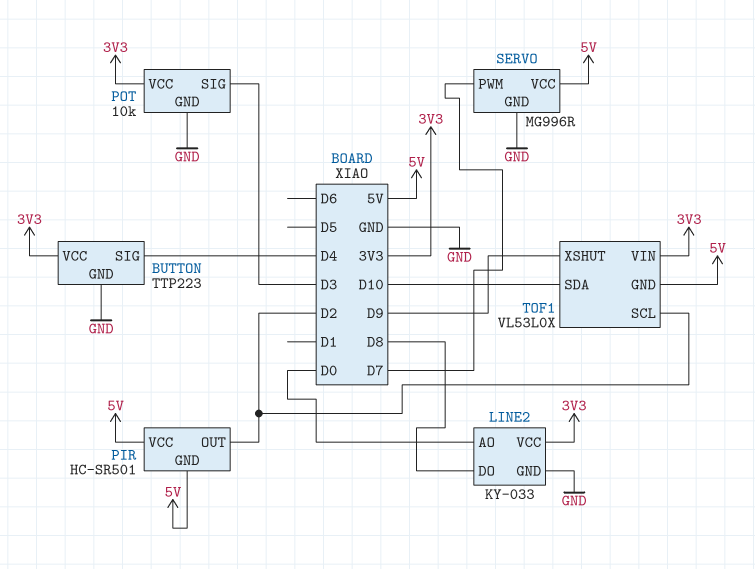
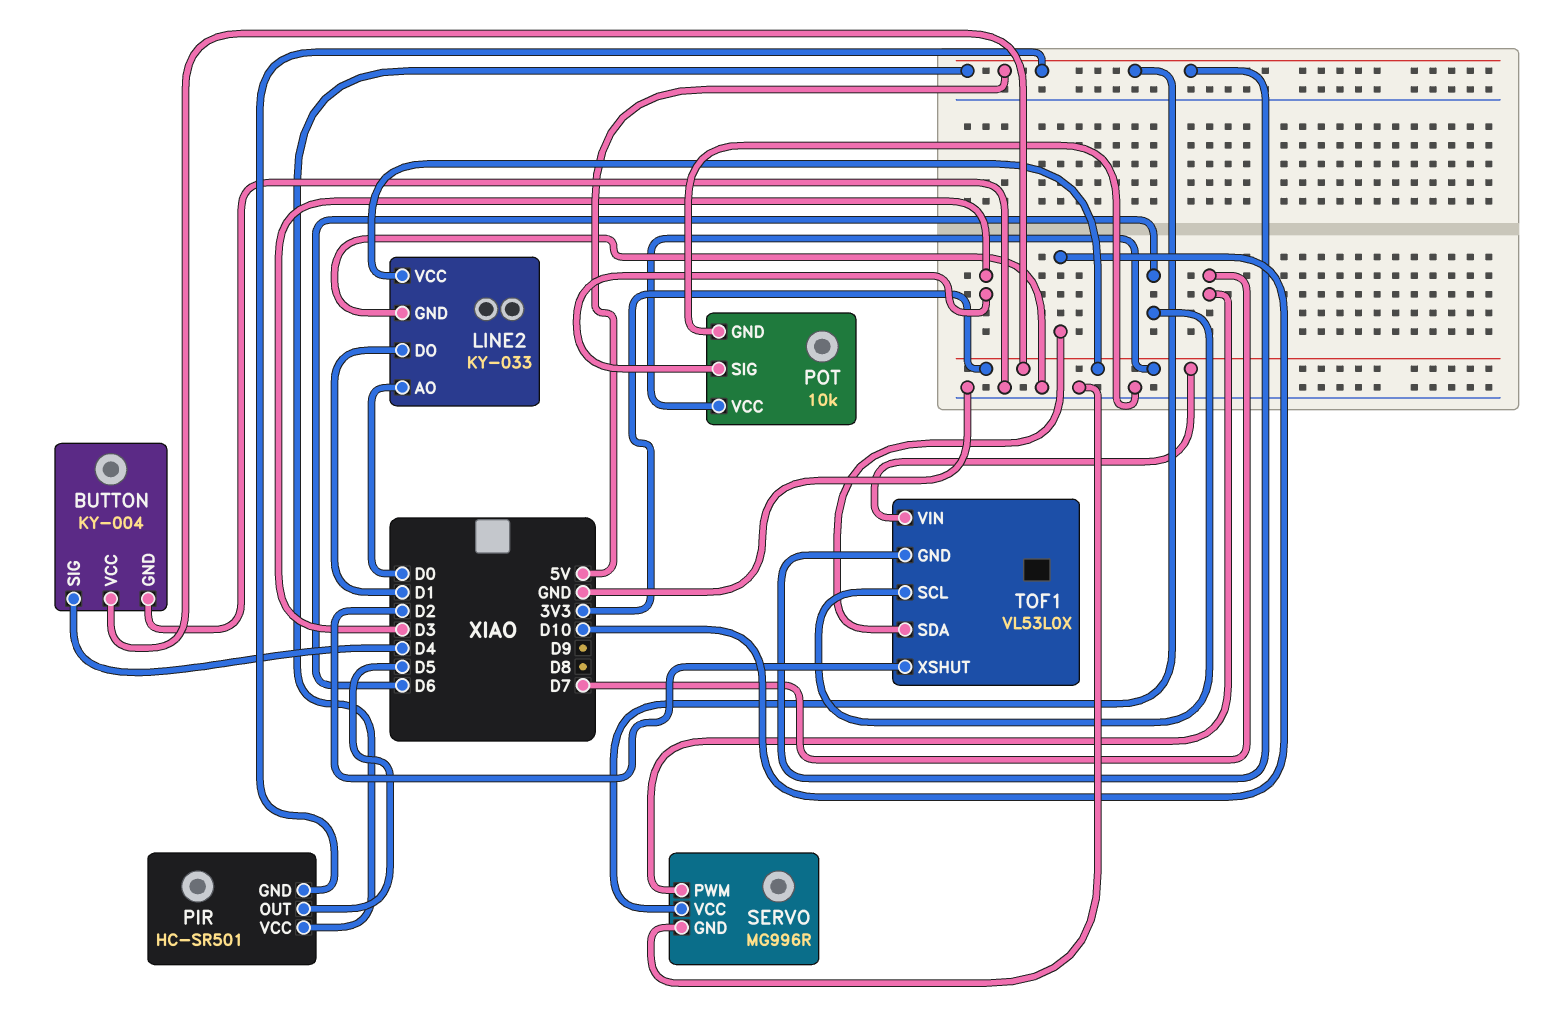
BUTTON: TTP223 -> KY-004
LINE2 pin DO: D8 -> D1
PIR pin OUT: D2 -> D5
TOF1 pin SCL: D2 -> D6
TOF1 pin XSHUT: D9 -> D2

